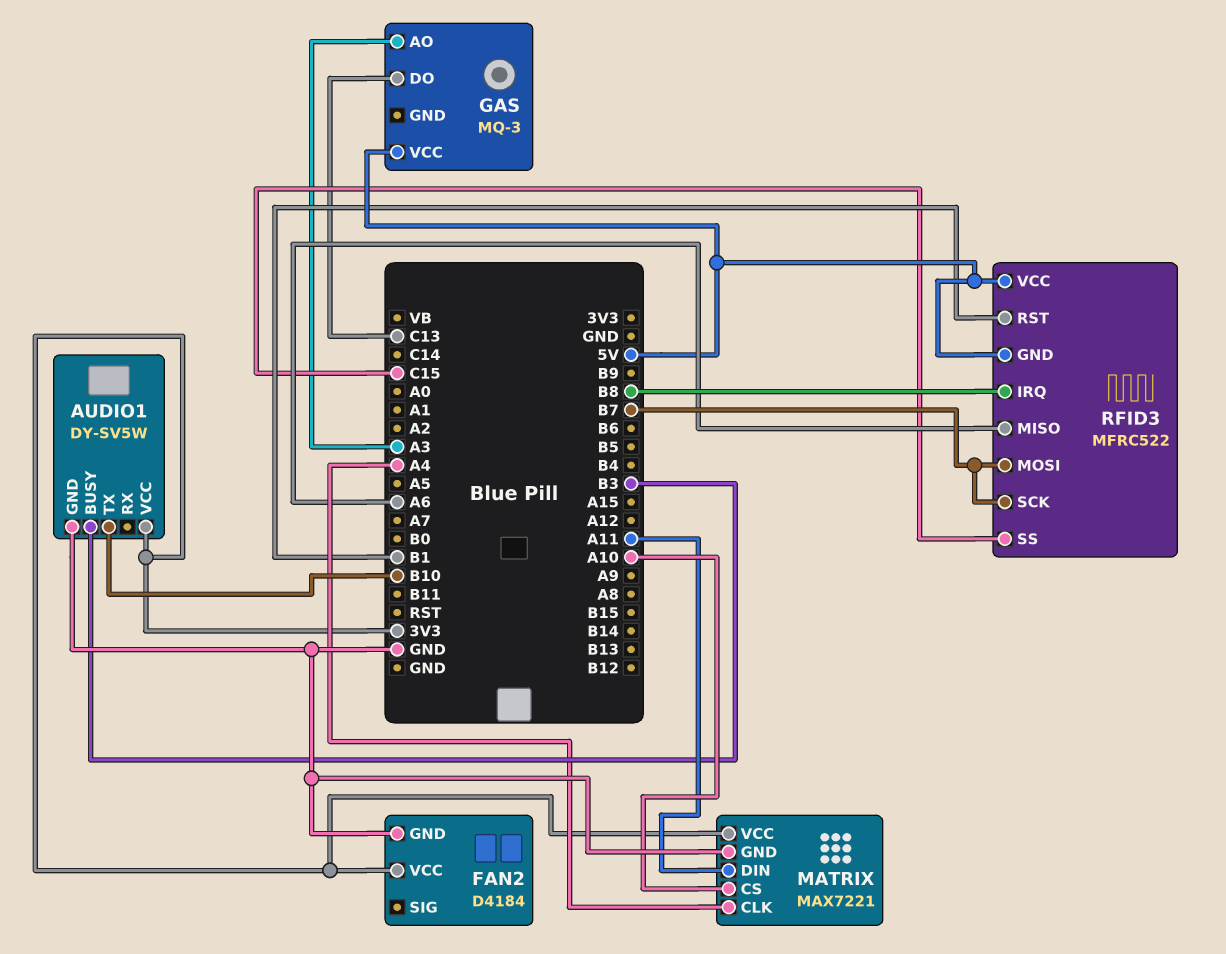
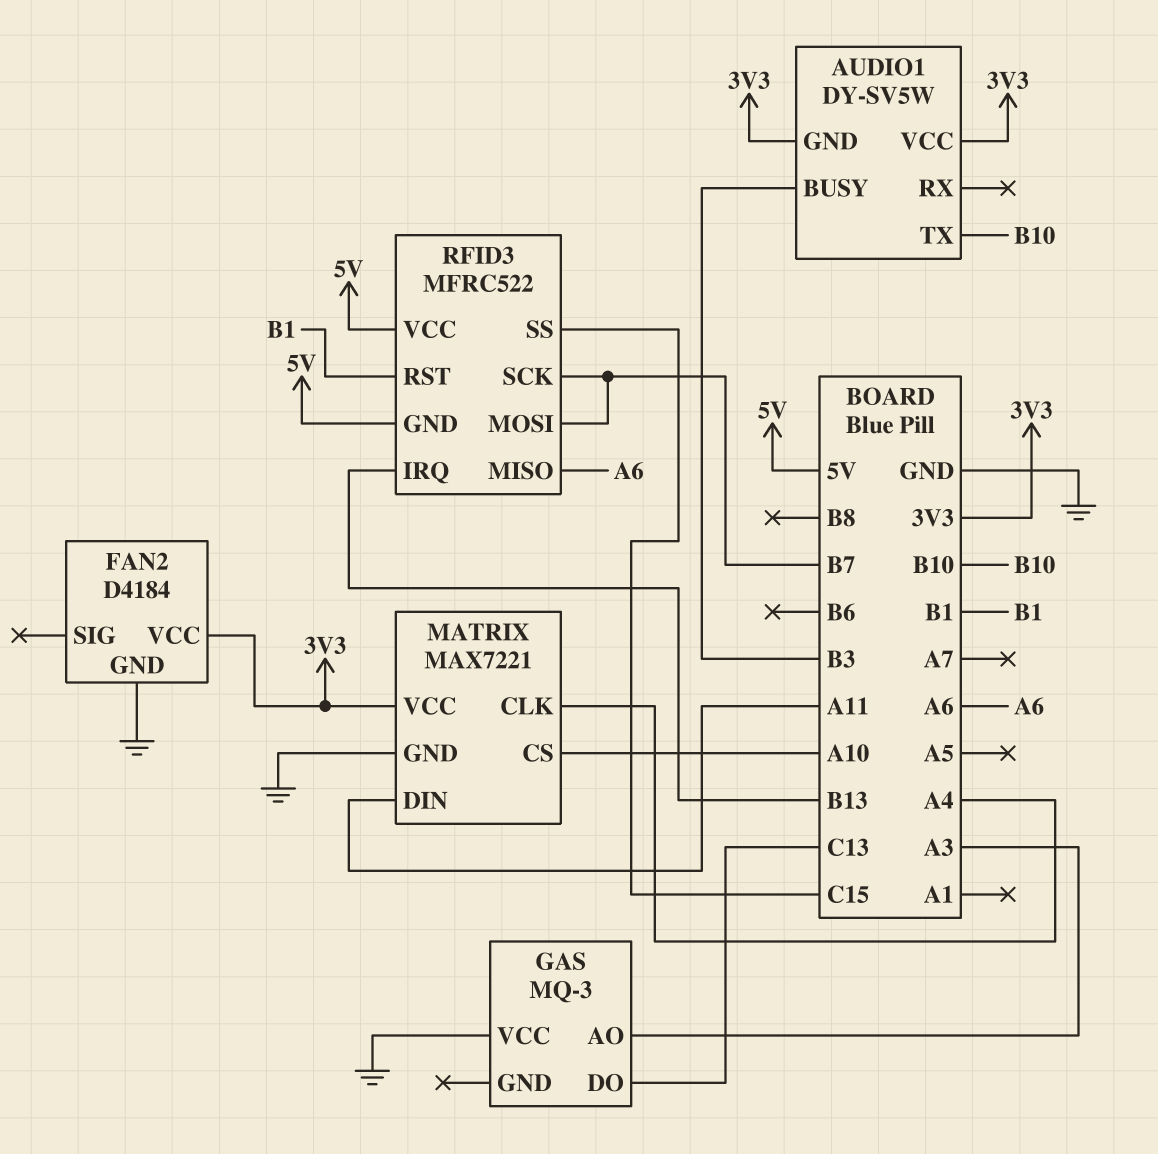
AUDIO1 pin GND: GND -> 3V3
GAS pin VCC: 5V -> GND
RFID3 pin IRQ: B8 -> B13

